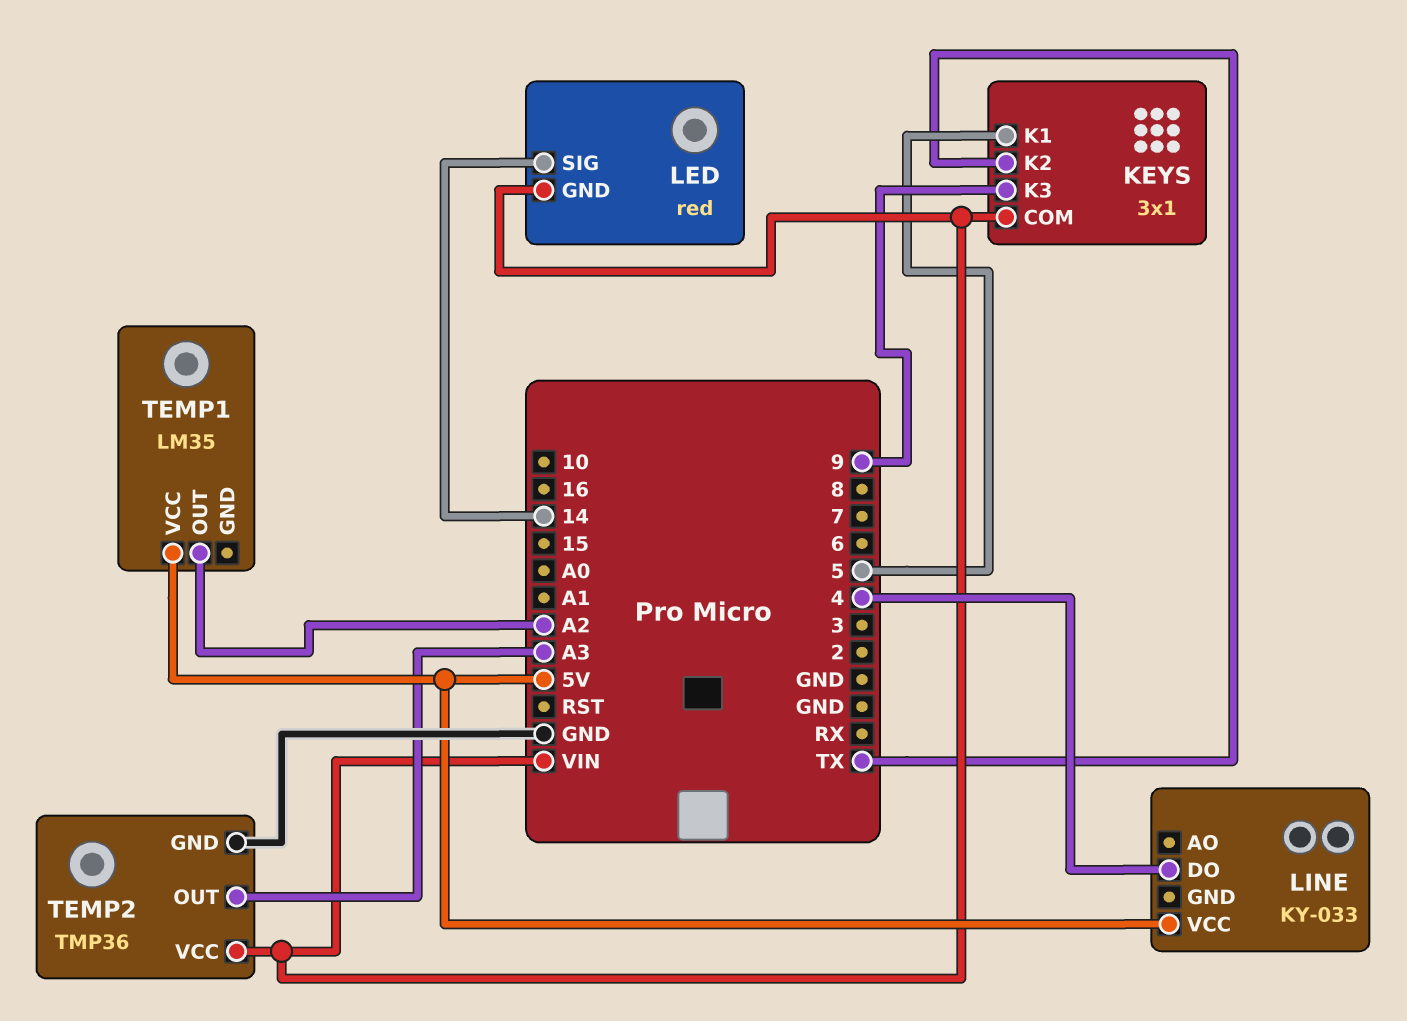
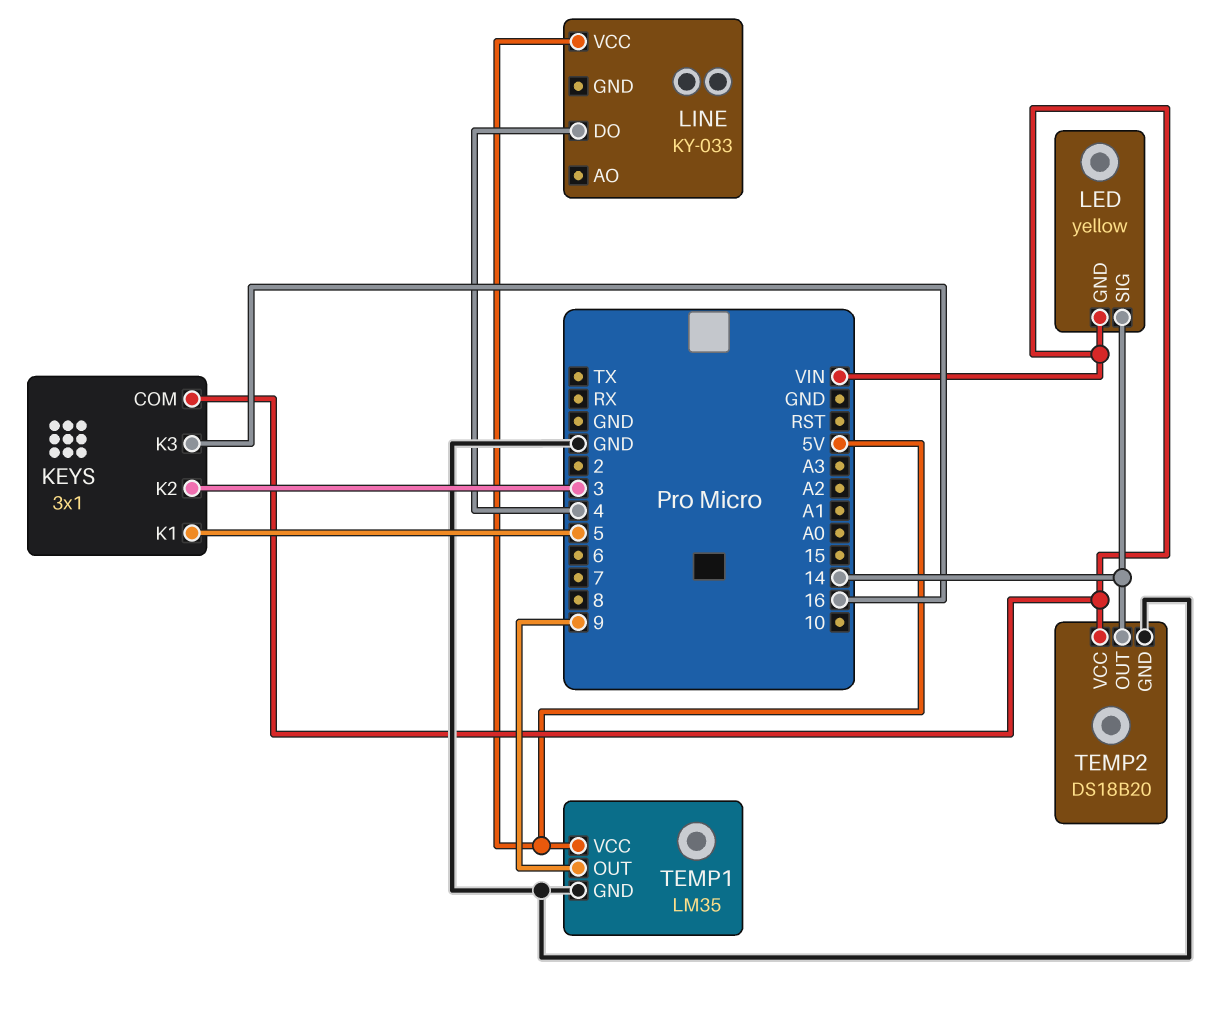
KEYS pin K2: TX -> 3
KEYS pin K3: 9 -> 16
LED: red -> yellow
TEMP1 pin GND: none -> GND
TEMP1 pin OUT: A2 -> 9
TEMP2: TMP36 -> DS18B20
TEMP2 pin OUT: A3 -> 14

